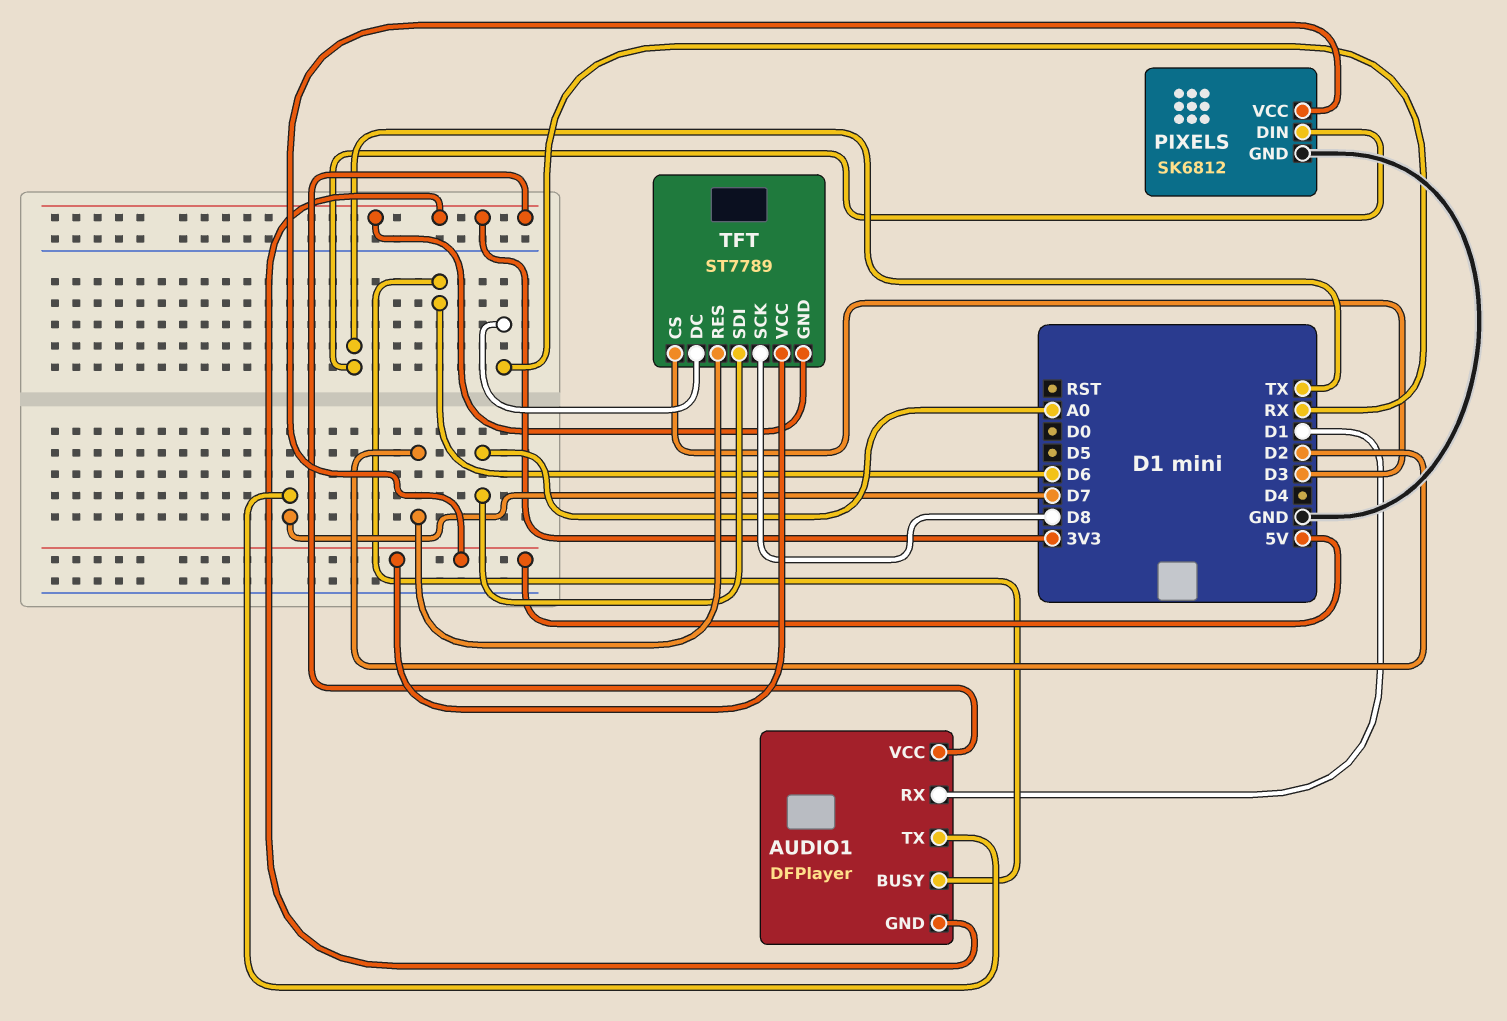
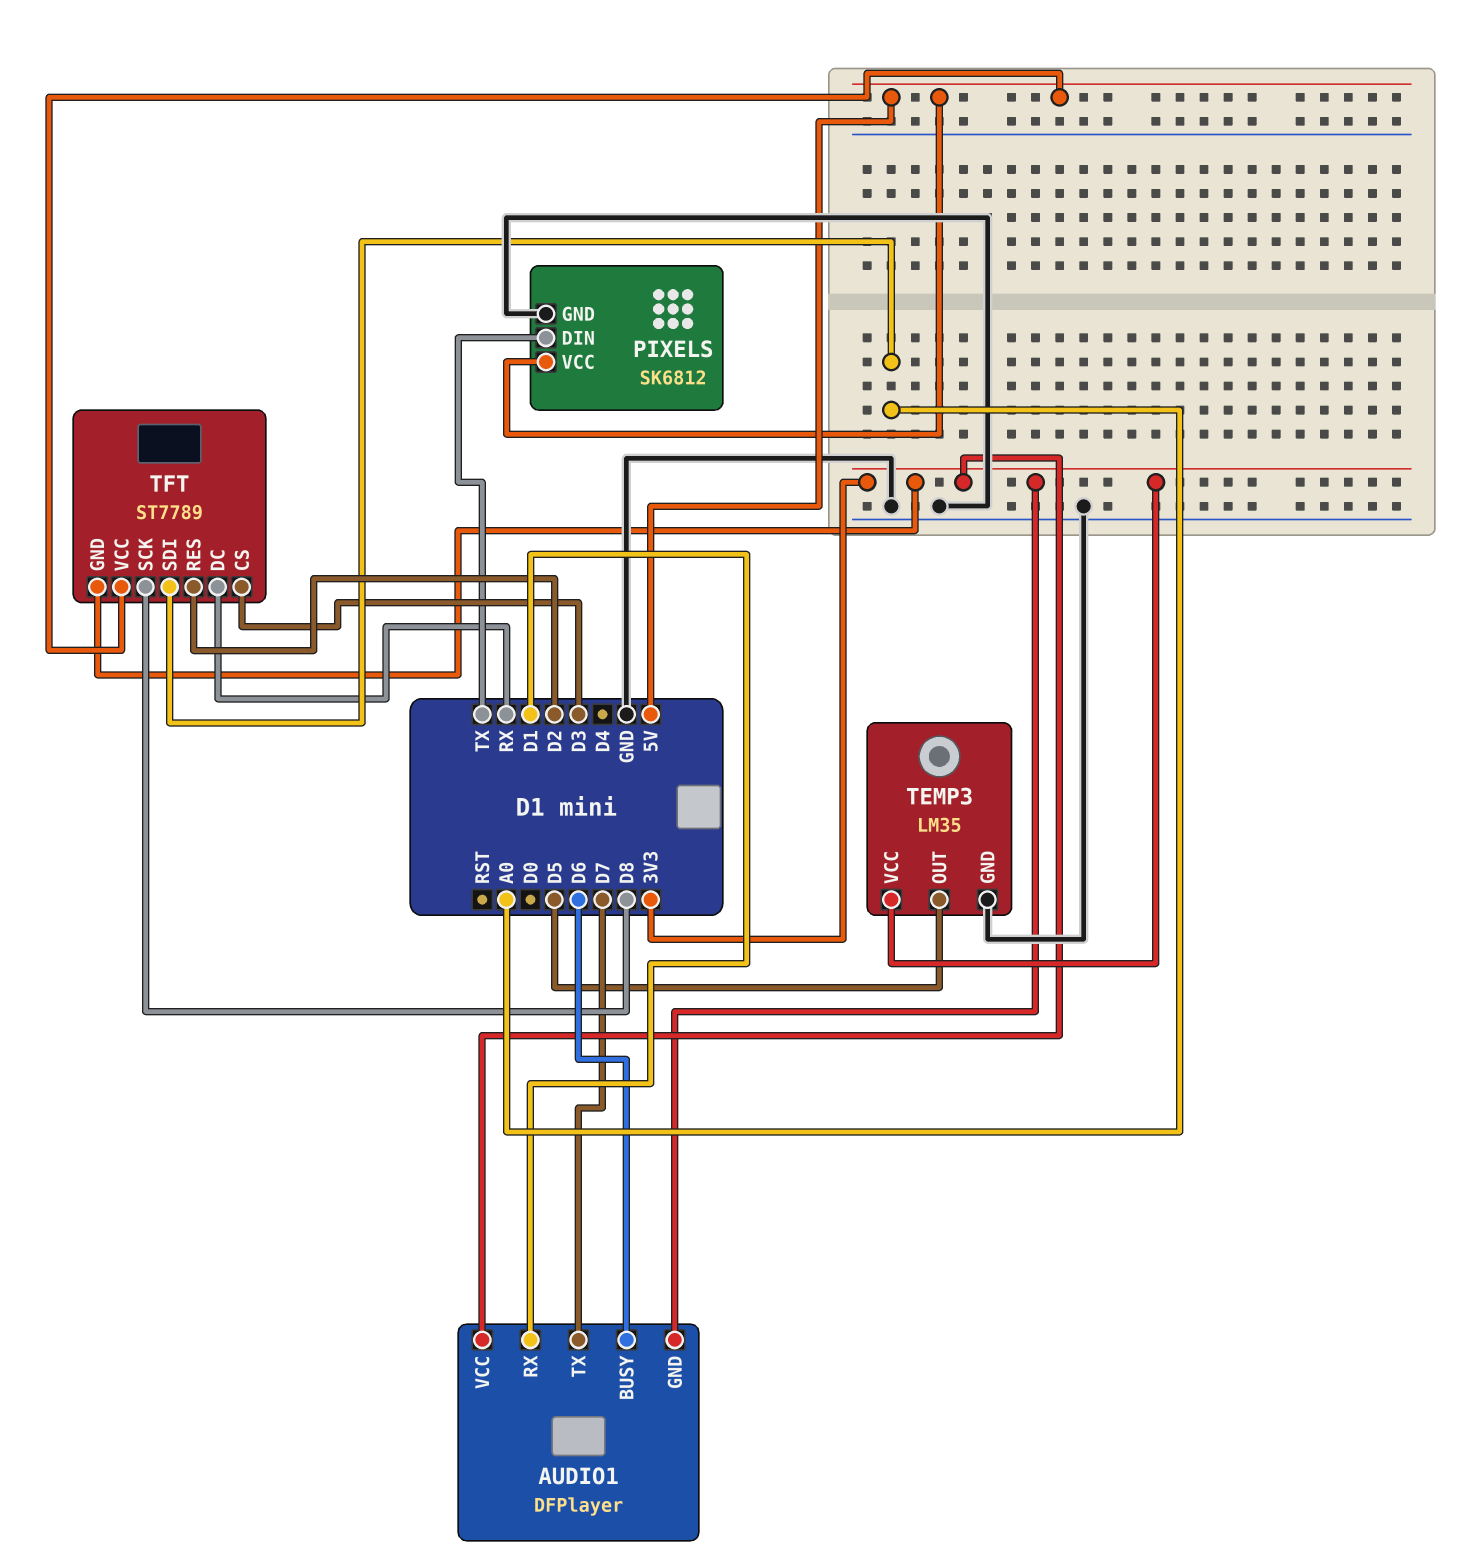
TEMP3: none -> LM35
TEMP3 pin GND: none -> GND
TEMP3 pin OUT: none -> D5
TEMP3 pin VCC: none -> 3V3

